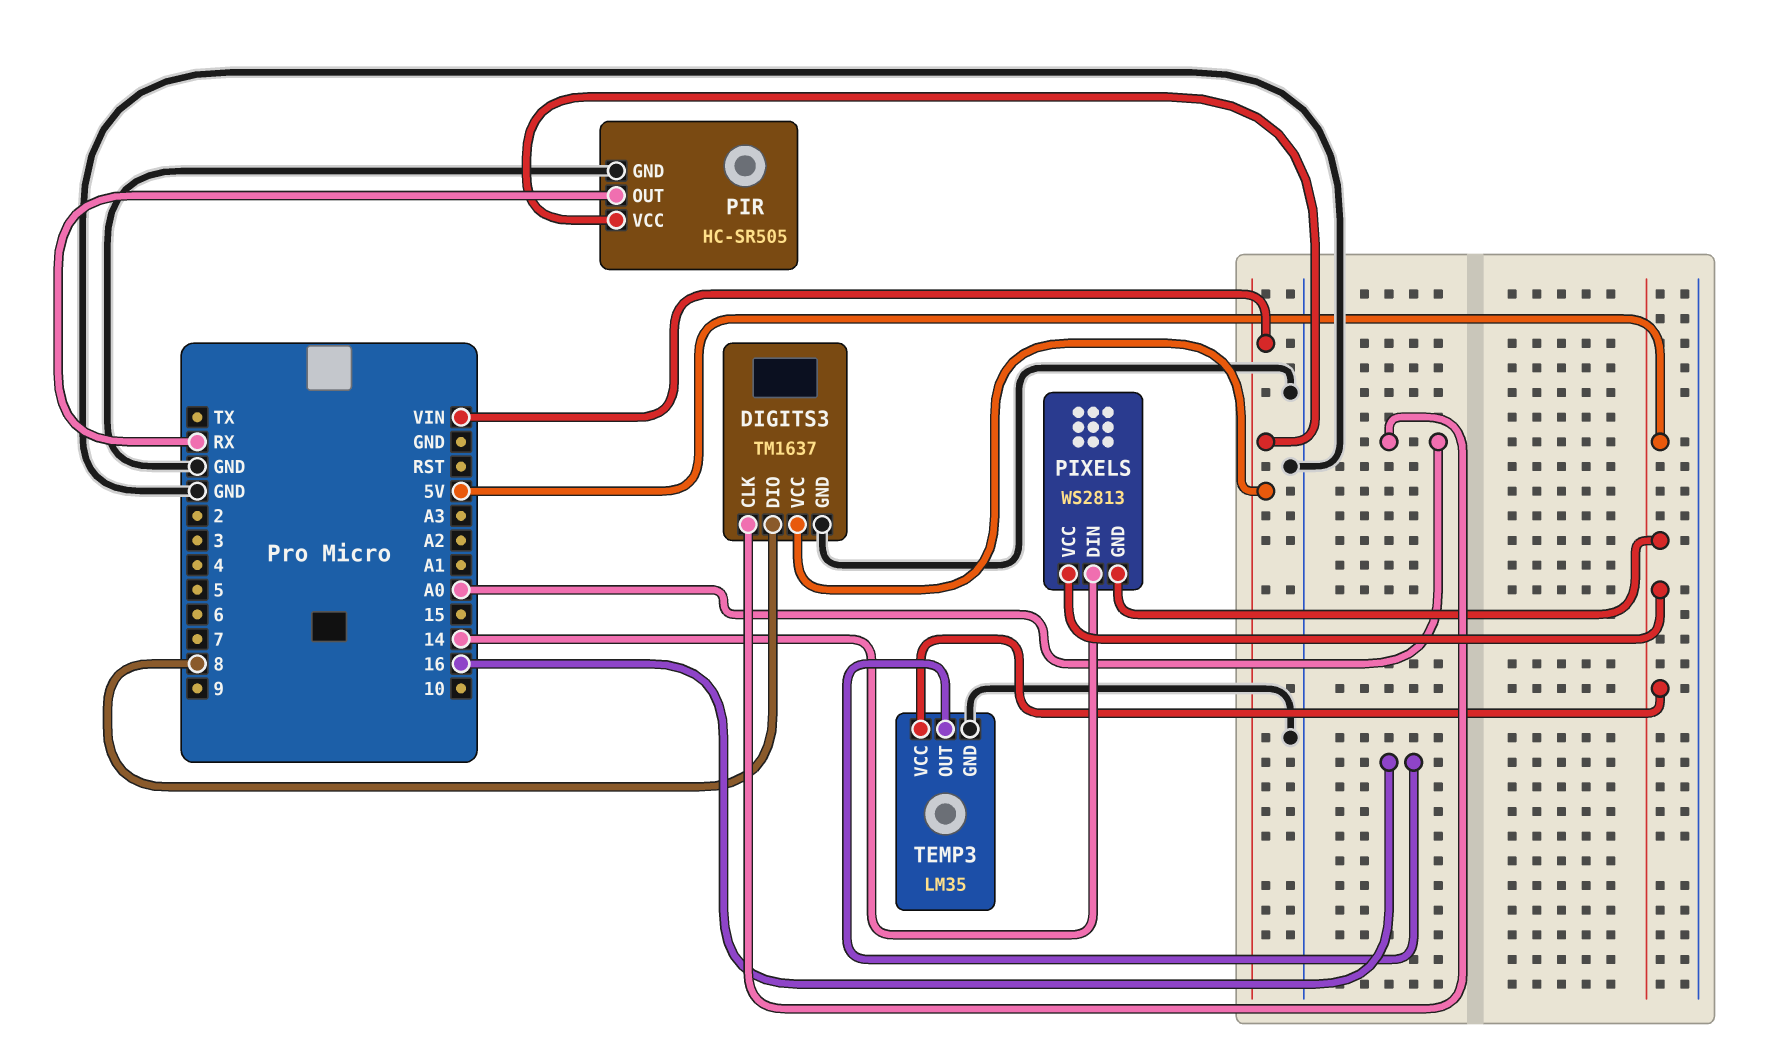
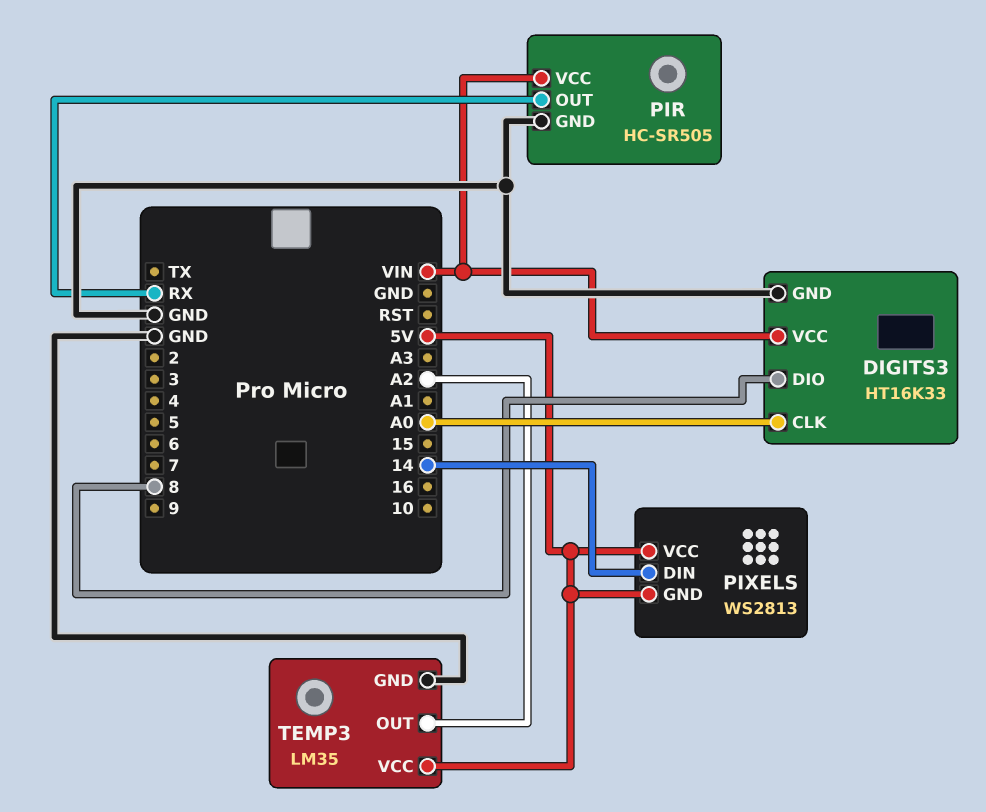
DIGITS3: TM1637 -> HT16K33
TEMP3 pin OUT: 16 -> A2

